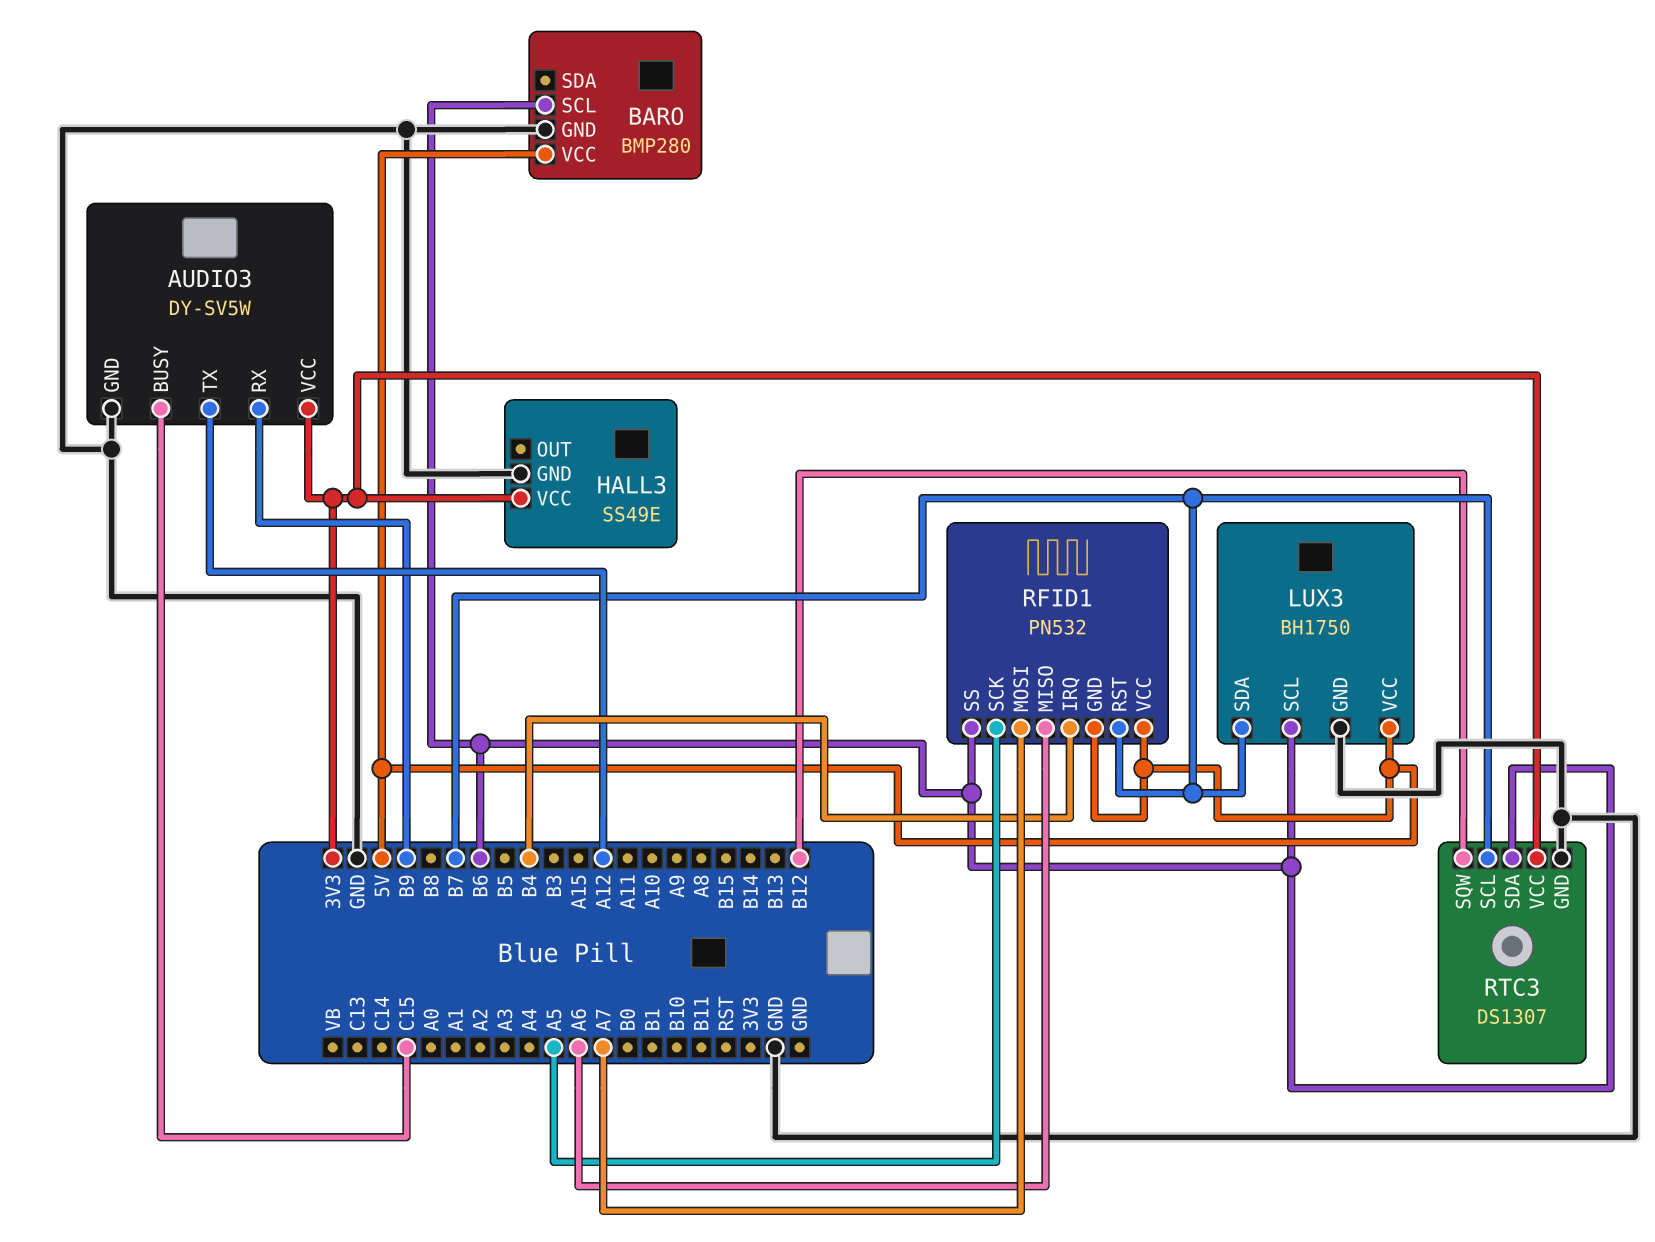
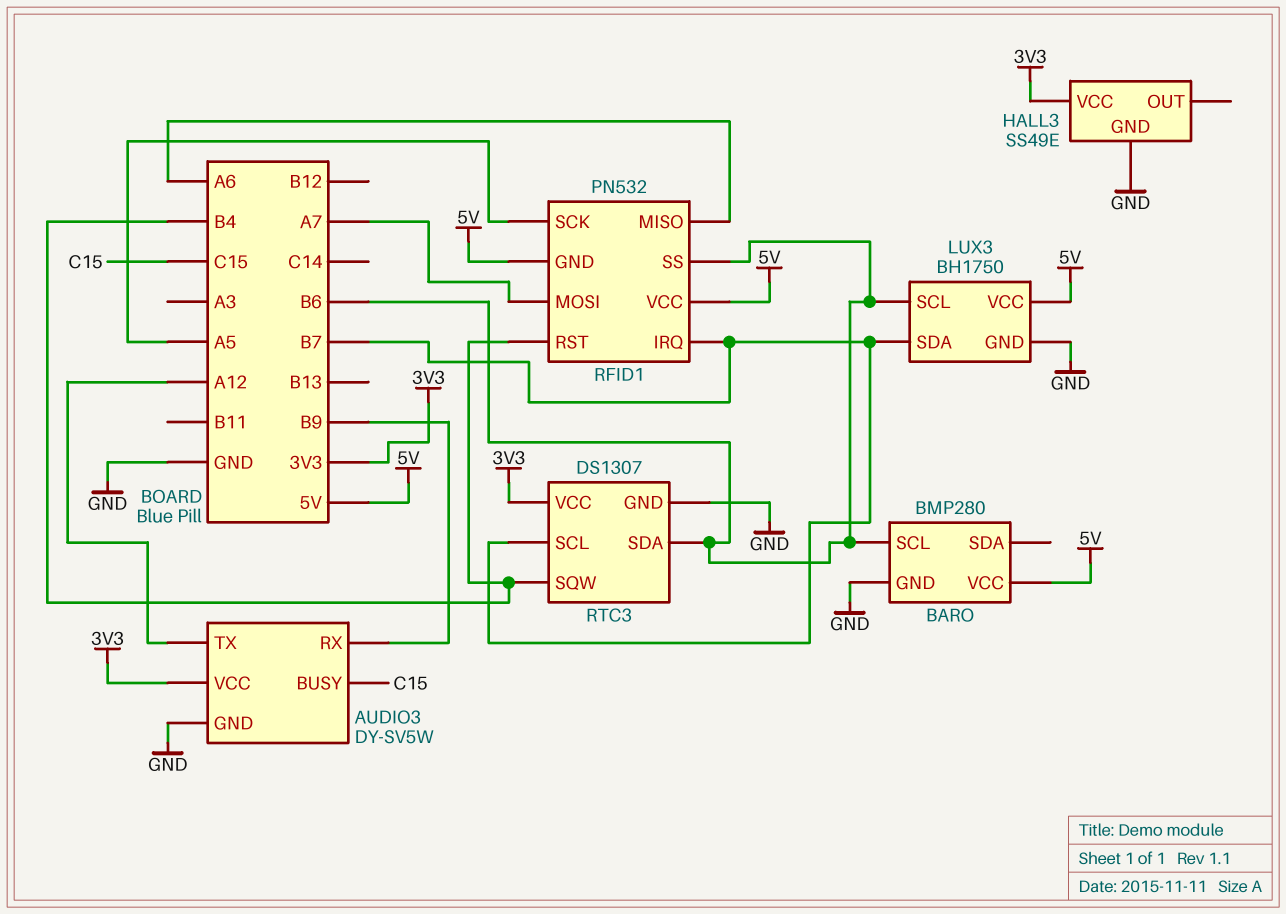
RFID1 pin IRQ: B4 -> B7
RFID1 pin RST: B7 -> B4
RTC3 pin SQW: B12 -> B4

